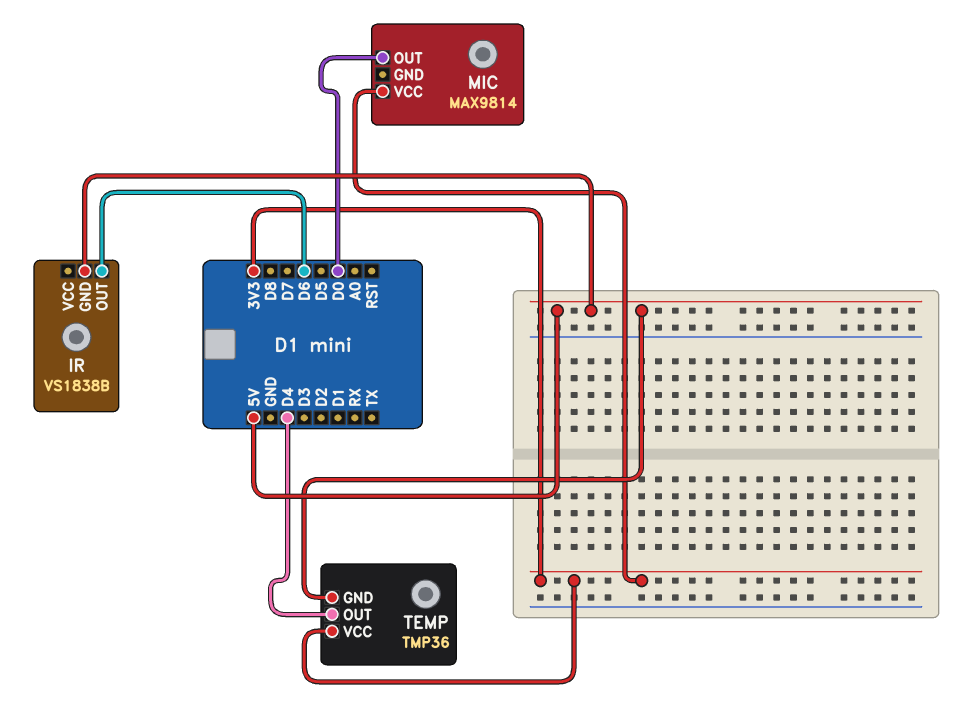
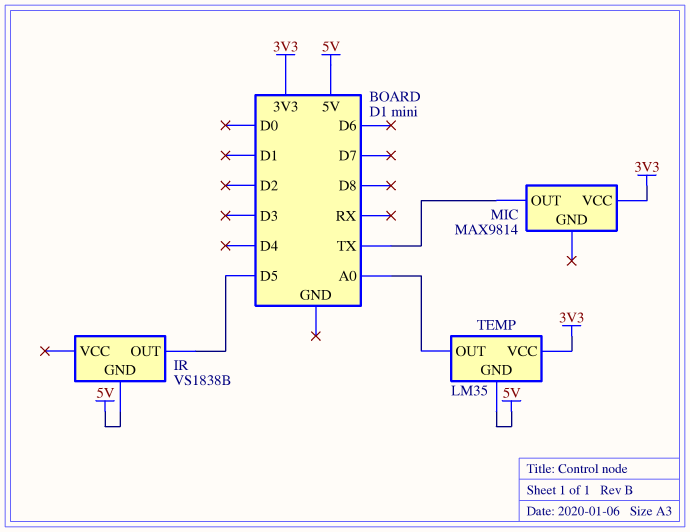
IR pin OUT: D6 -> D5
MIC pin OUT: D0 -> TX
TEMP: TMP36 -> LM35
TEMP pin OUT: D4 -> A0

